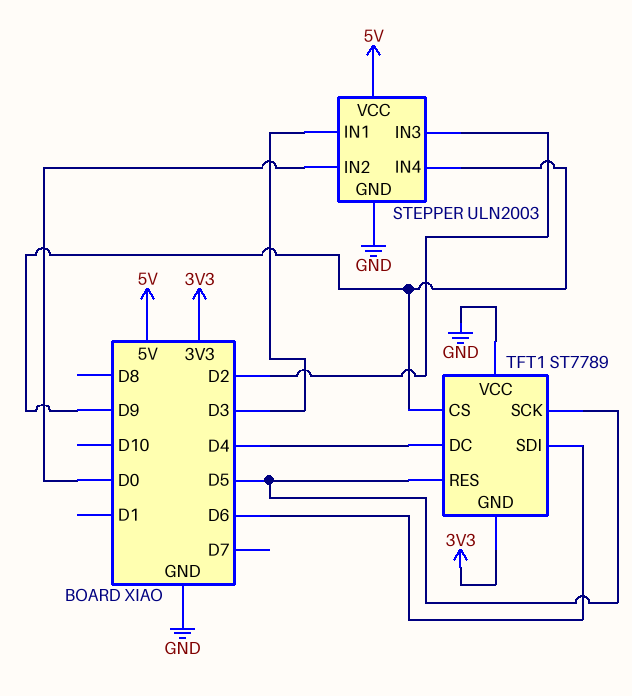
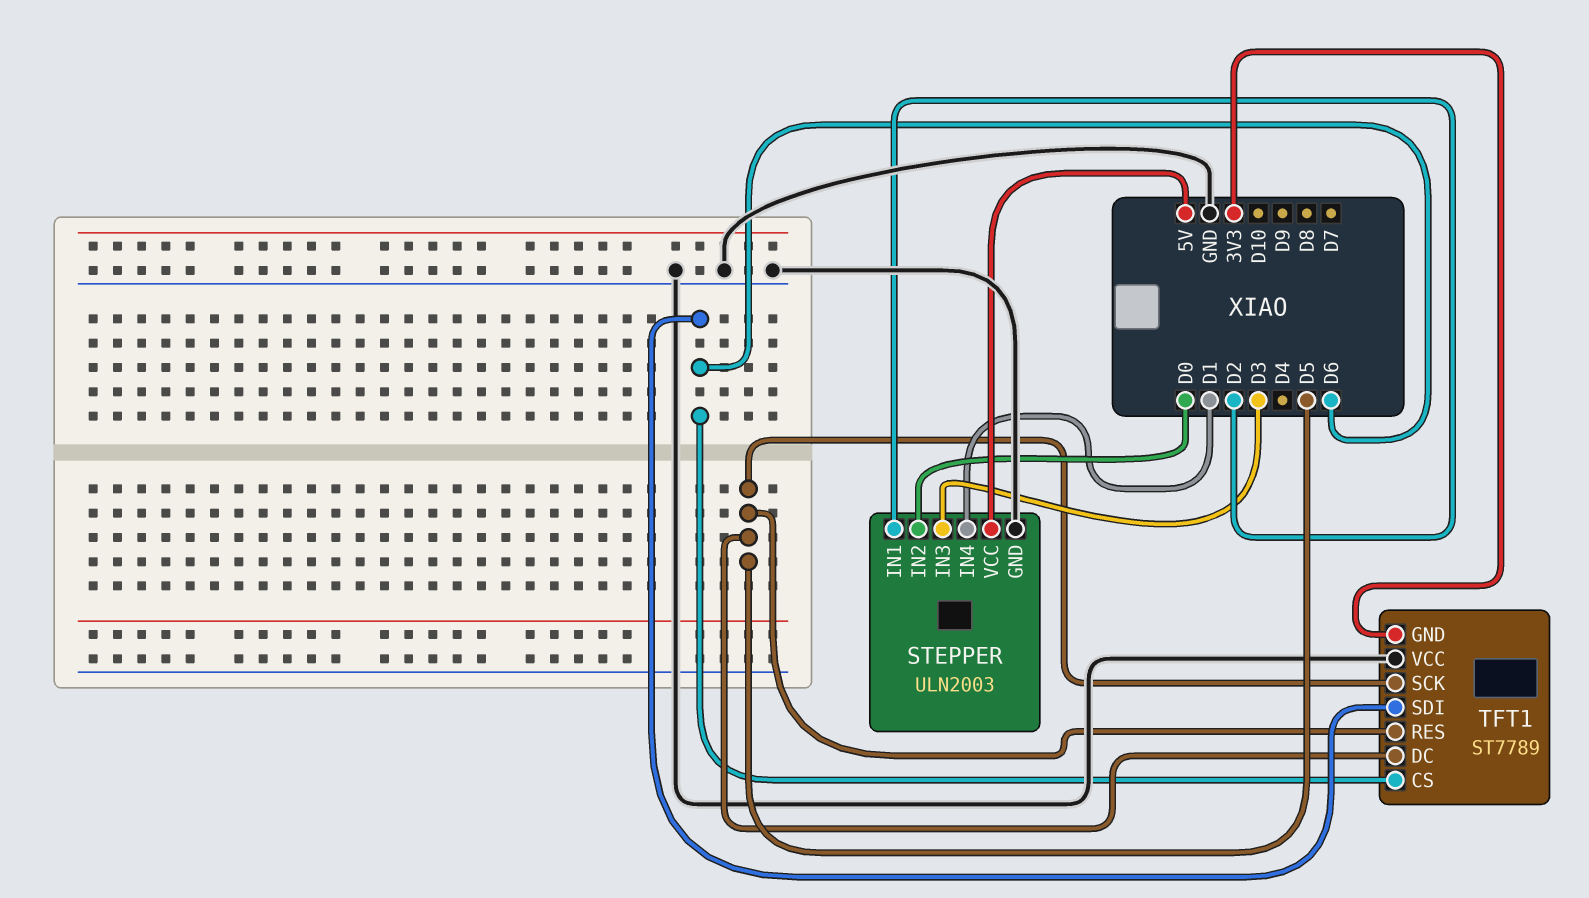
STEPPER pin IN1: D3 -> D2
STEPPER pin IN3: D2 -> D3
STEPPER pin IN4: D9 -> D1
TFT1 pin CS: D9 -> D6
TFT1 pin DC: D4 -> D5

